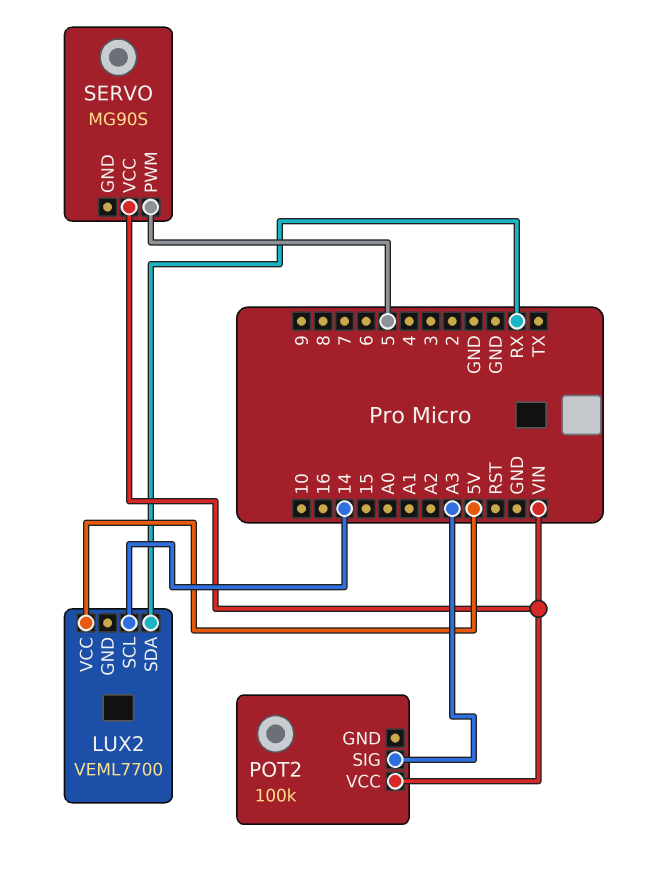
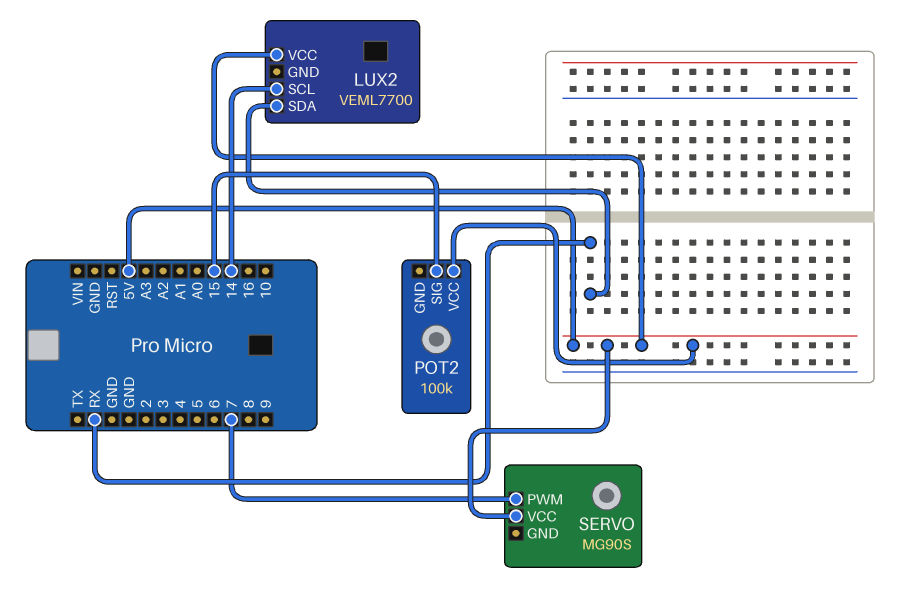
POT2 pin SIG: A3 -> 15
POT2 pin VCC: VIN -> 5V
SERVO pin PWM: 5 -> 7
SERVO pin VCC: VIN -> 5V

